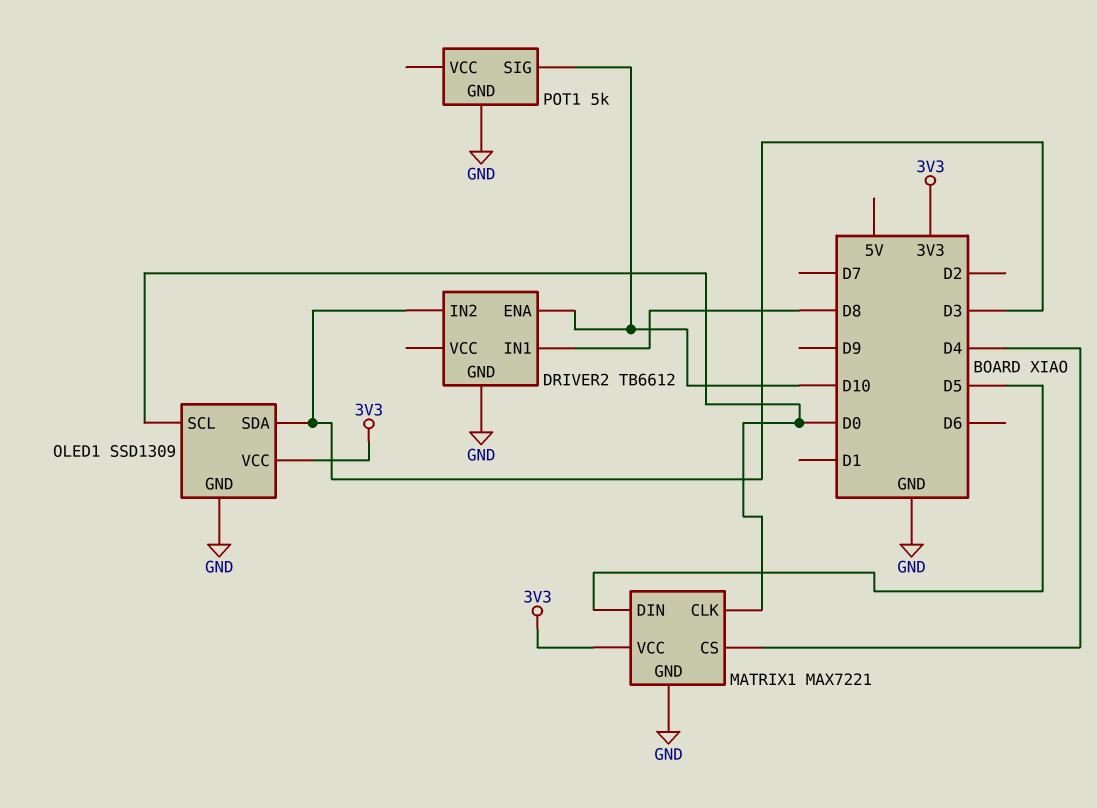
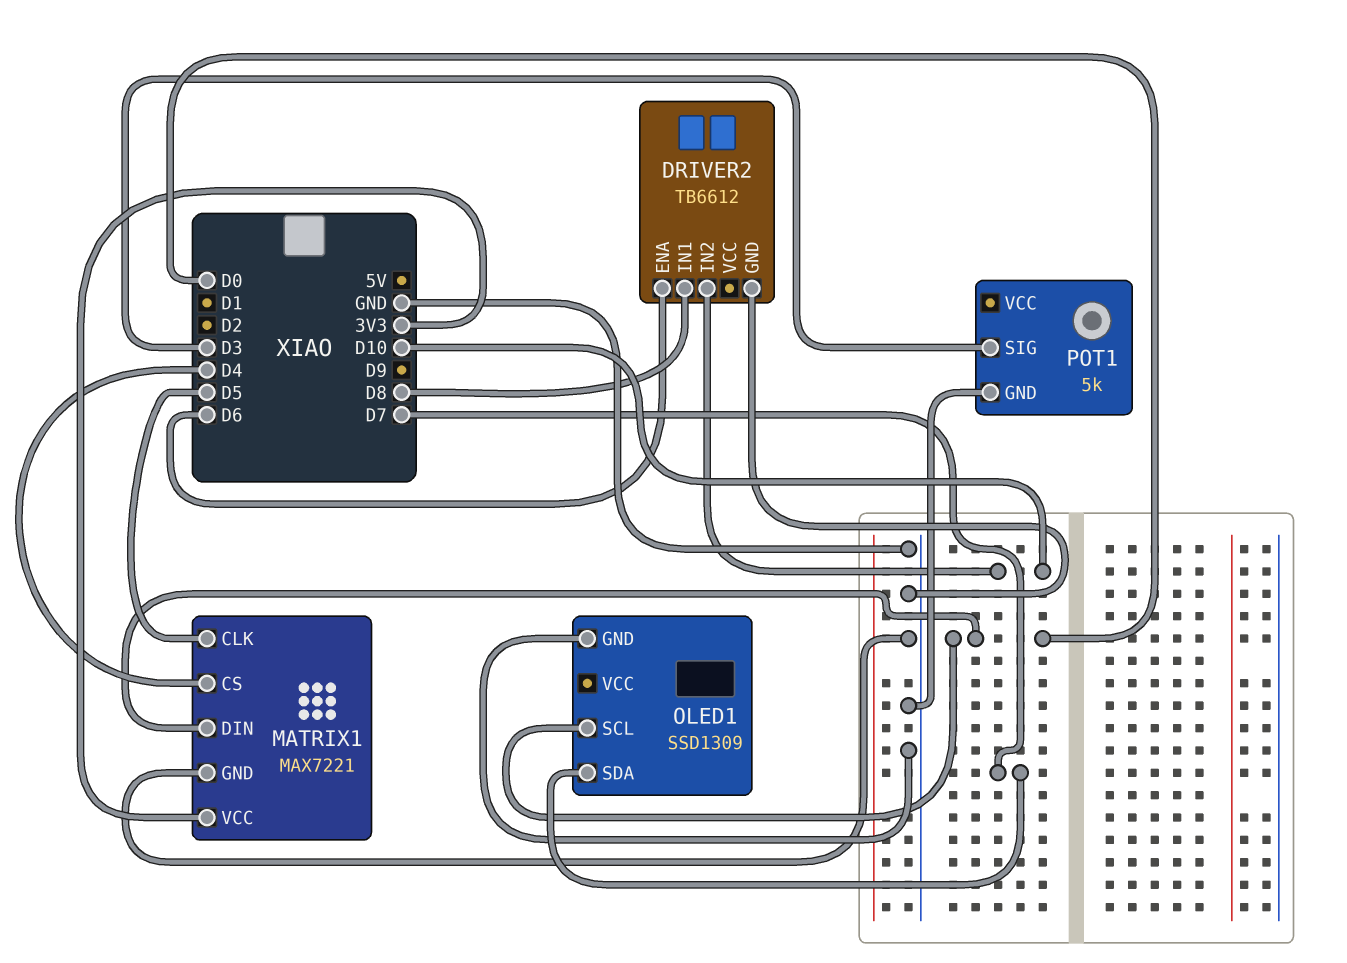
DRIVER2 pin ENA: D10 -> D6
DRIVER2 pin IN2: D3 -> D10
MATRIX1 pin CLK: D0 -> D5
MATRIX1 pin DIN: D5 -> D0
OLED1 pin SDA: D3 -> D7
OLED1 pin VCC: 3V3 -> none
POT1 pin SIG: D10 -> D3

